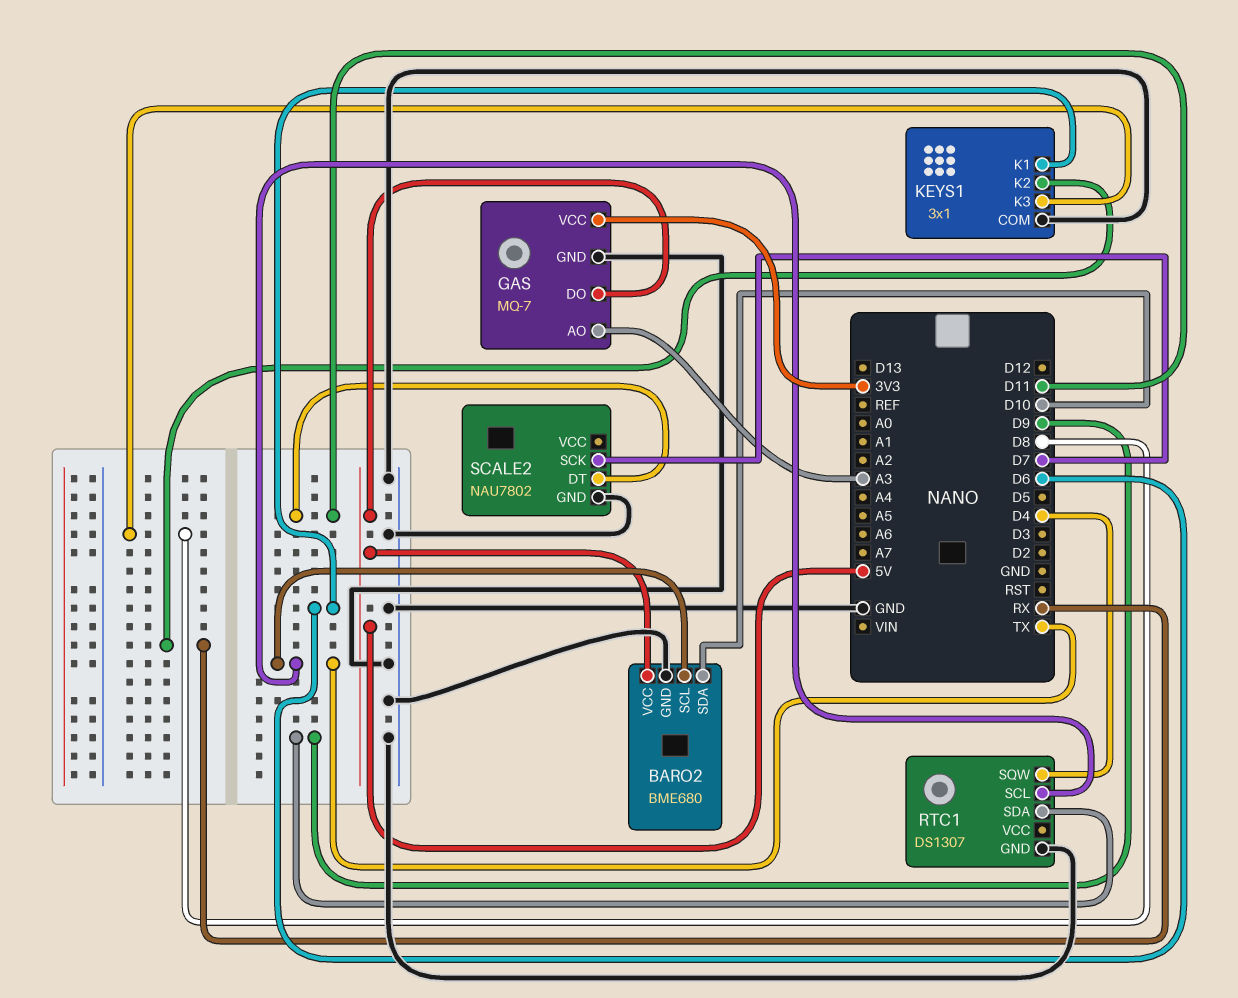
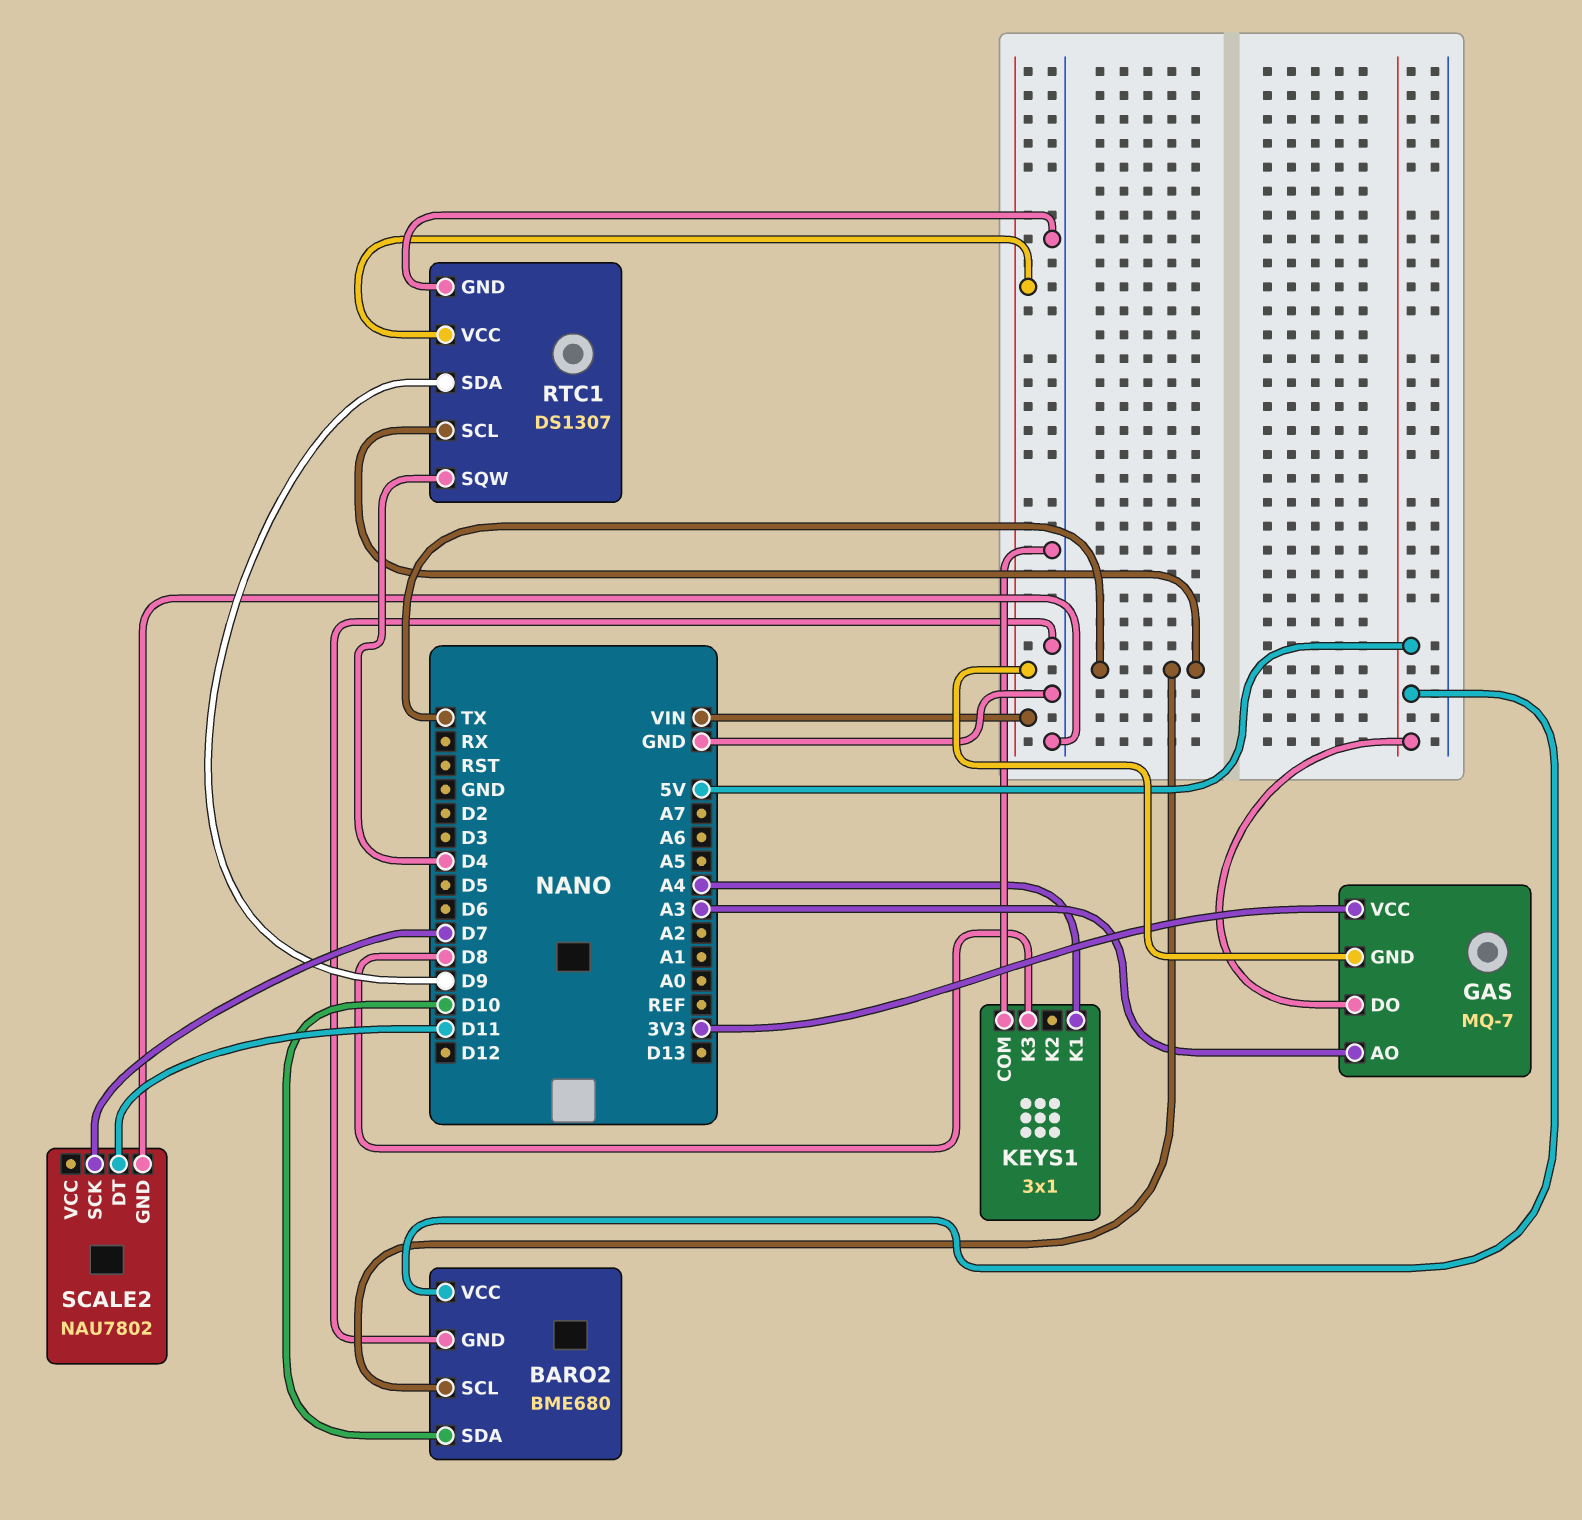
GAS pin GND: GND -> VIN
KEYS1 pin K1: D6 -> A4
KEYS1 pin K2: RX -> none
RTC1 pin VCC: none -> VIN

